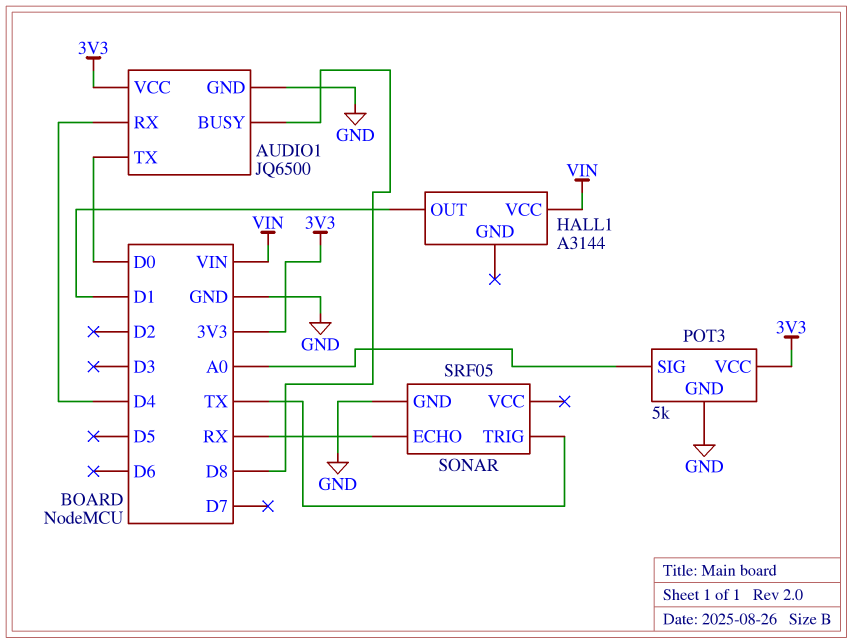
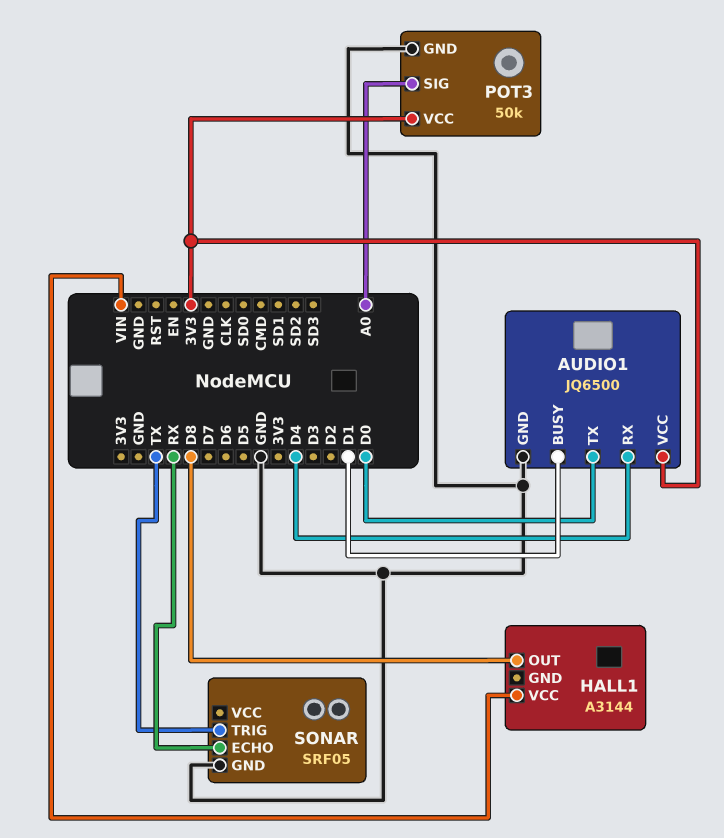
AUDIO1 pin BUSY: D8 -> D1
HALL1 pin OUT: D1 -> D8
POT3: 5k -> 50k

